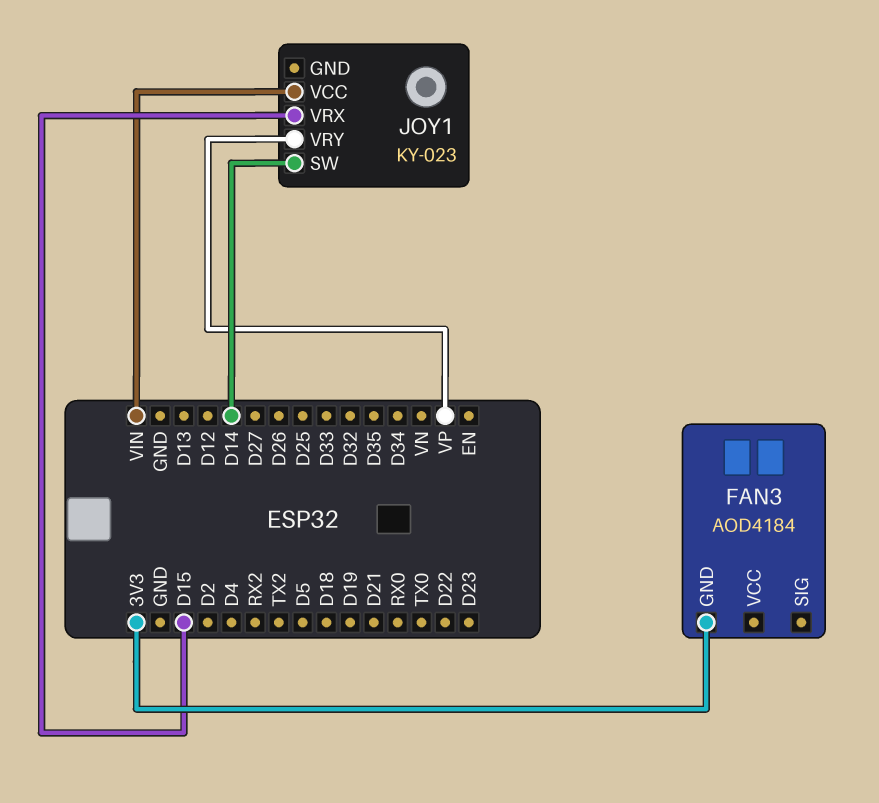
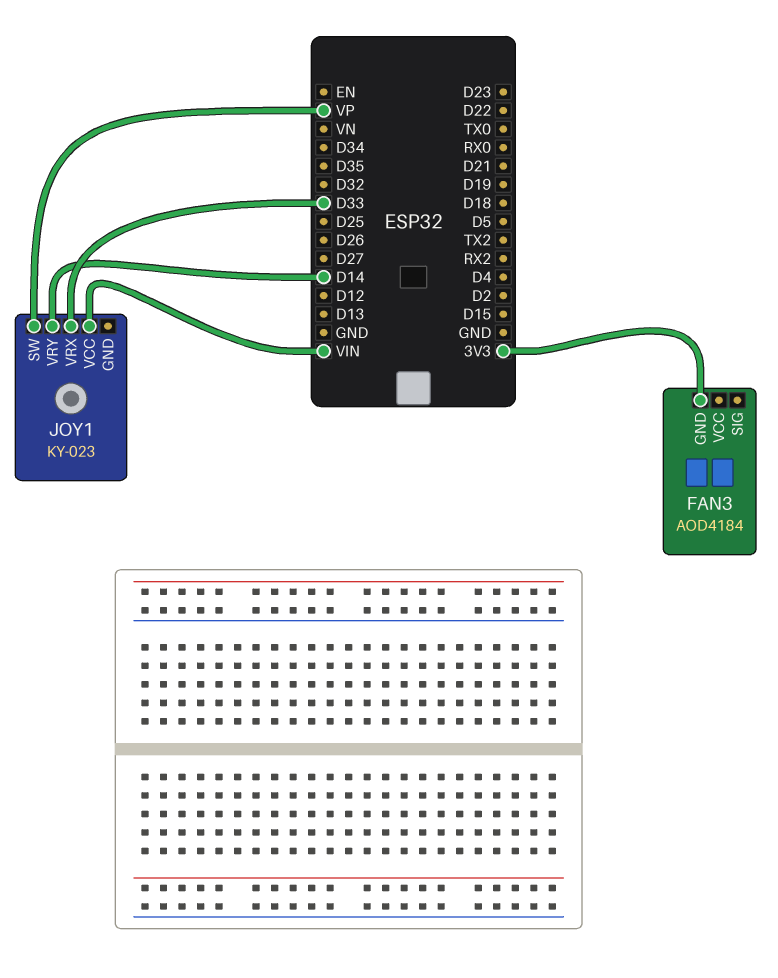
JOY1 pin SW: D14 -> VP
JOY1 pin VRX: D15 -> D33
JOY1 pin VRY: VP -> D14

